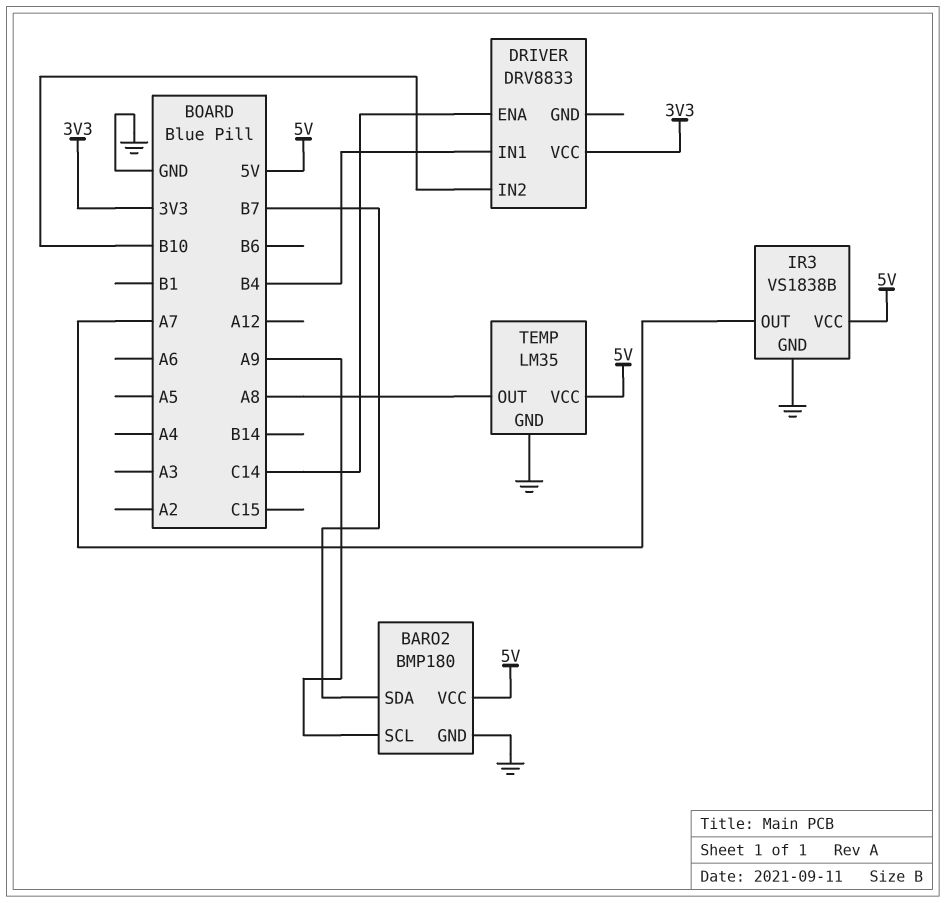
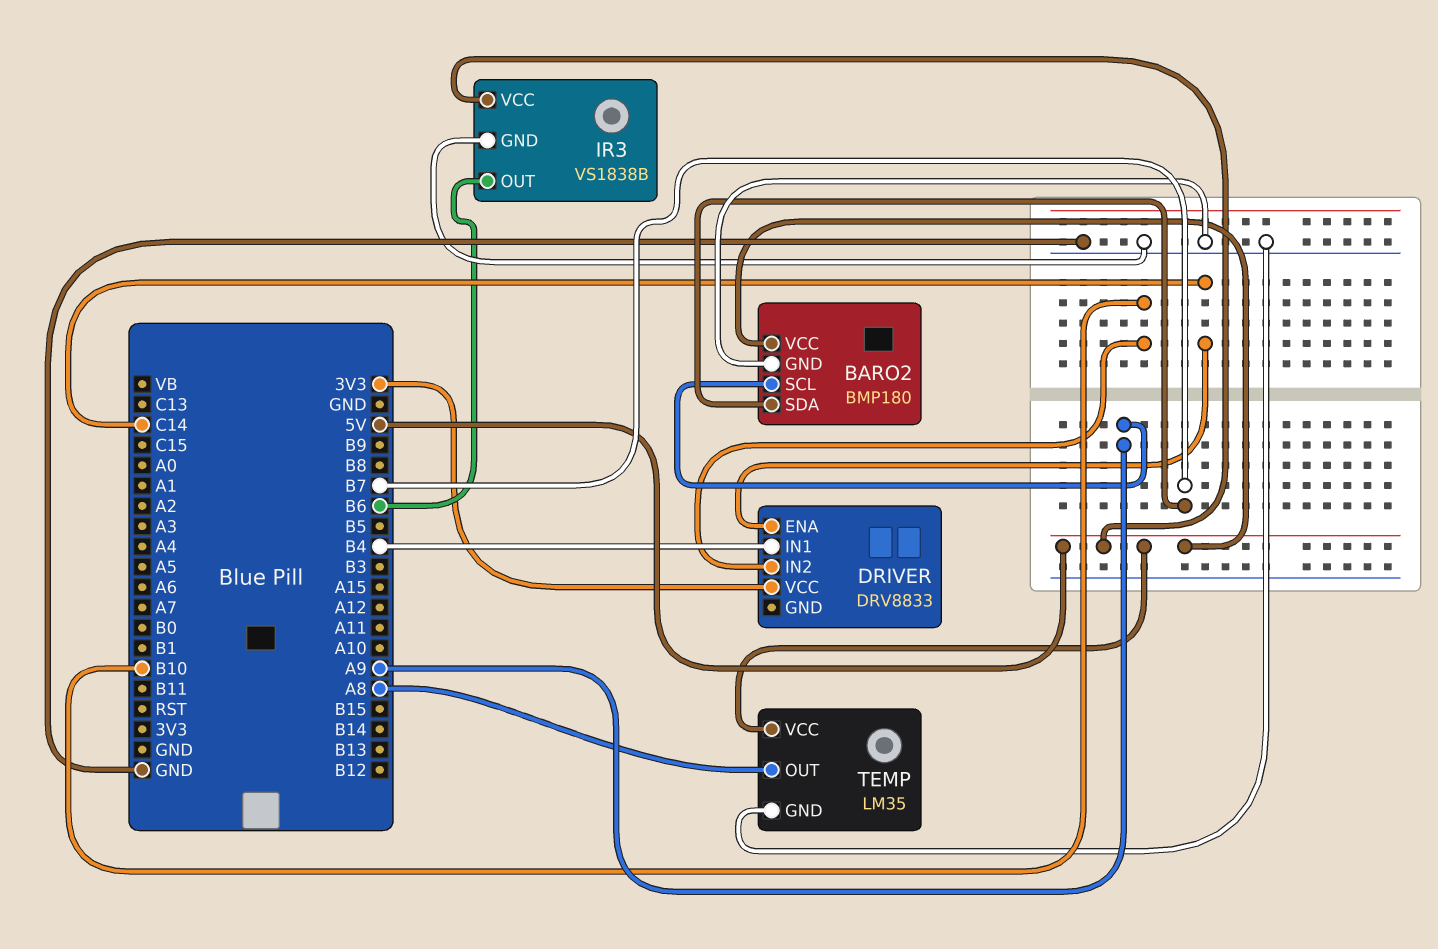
IR3 pin OUT: A7 -> B6

